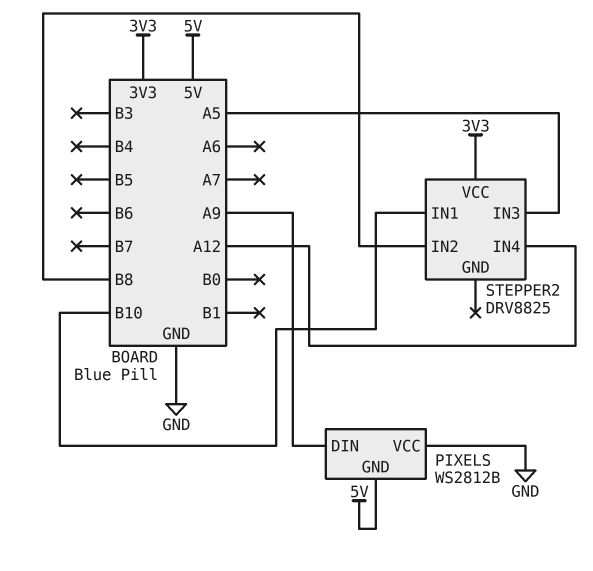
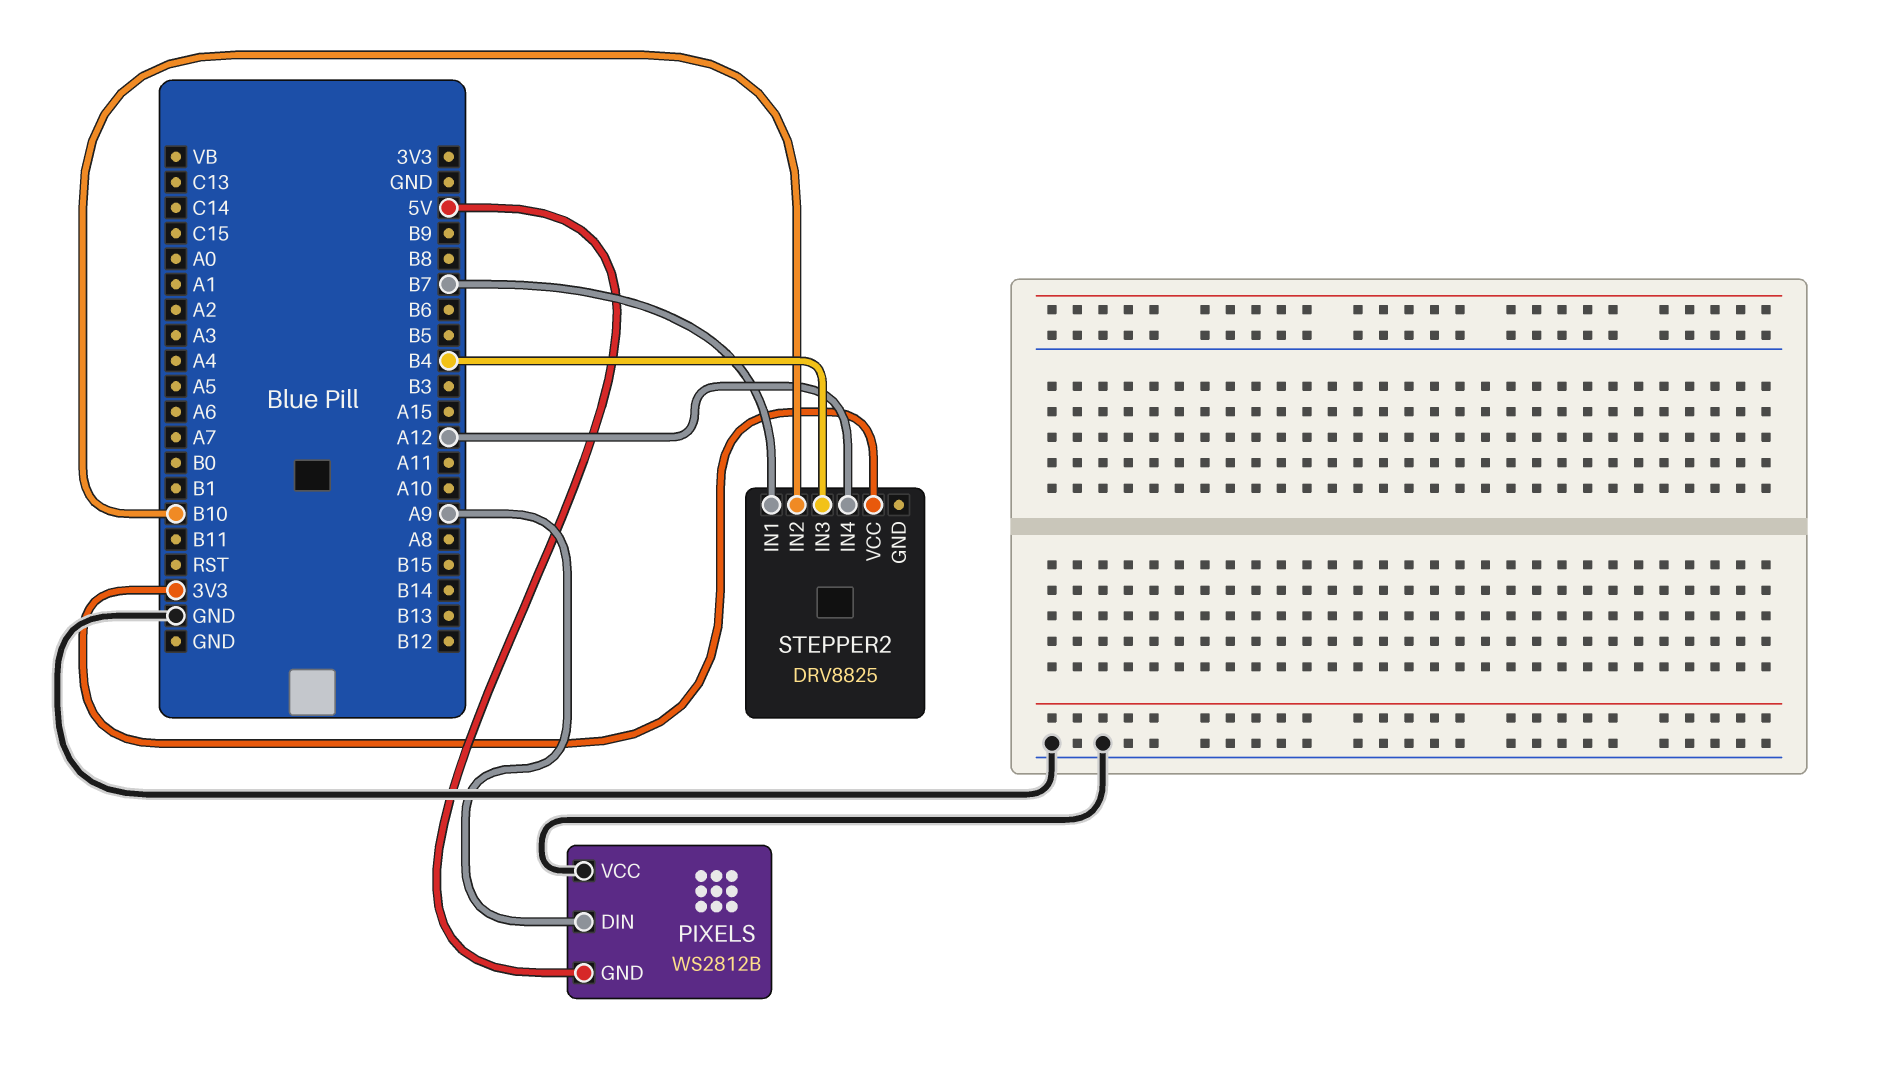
STEPPER2 pin IN1: B10 -> B7
STEPPER2 pin IN2: B8 -> B10
STEPPER2 pin IN3: A5 -> B4

